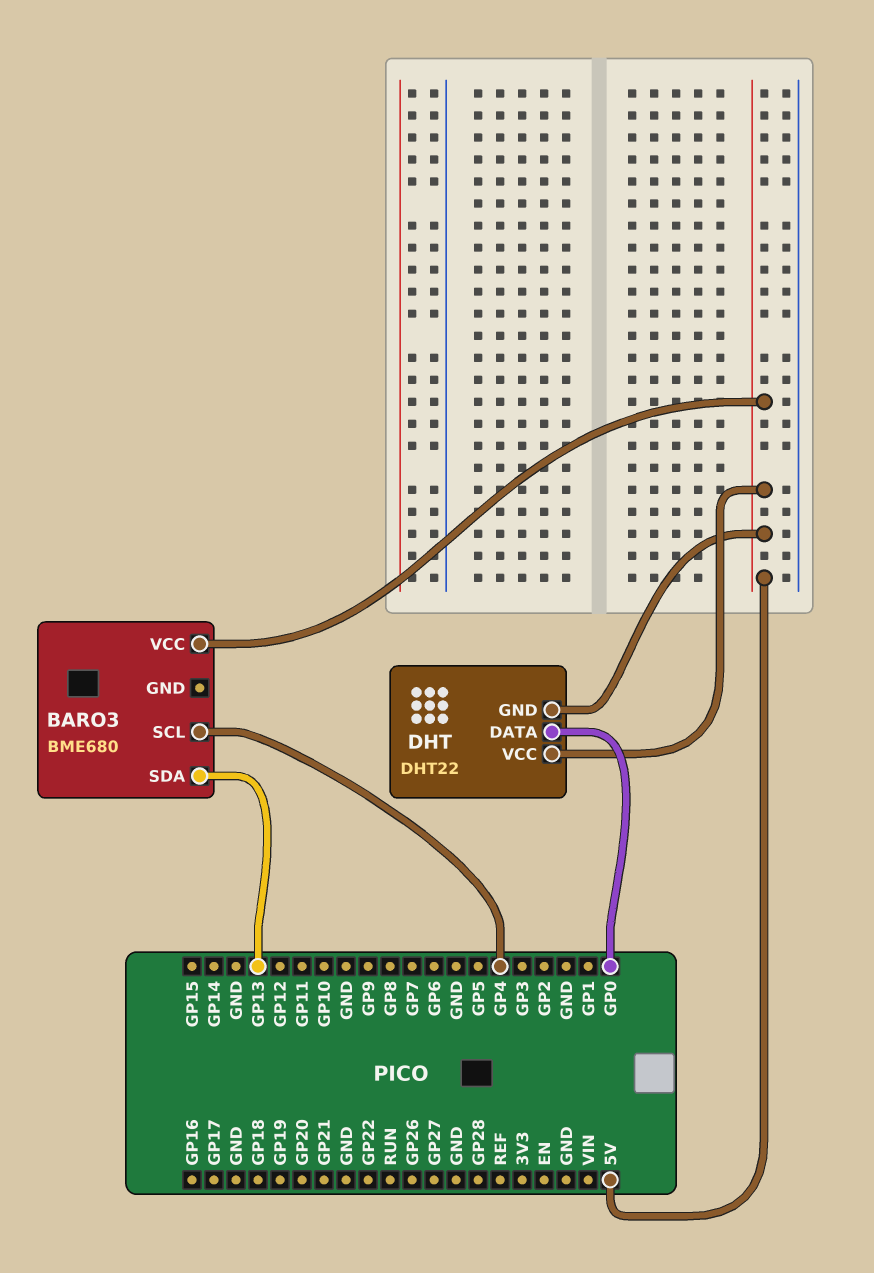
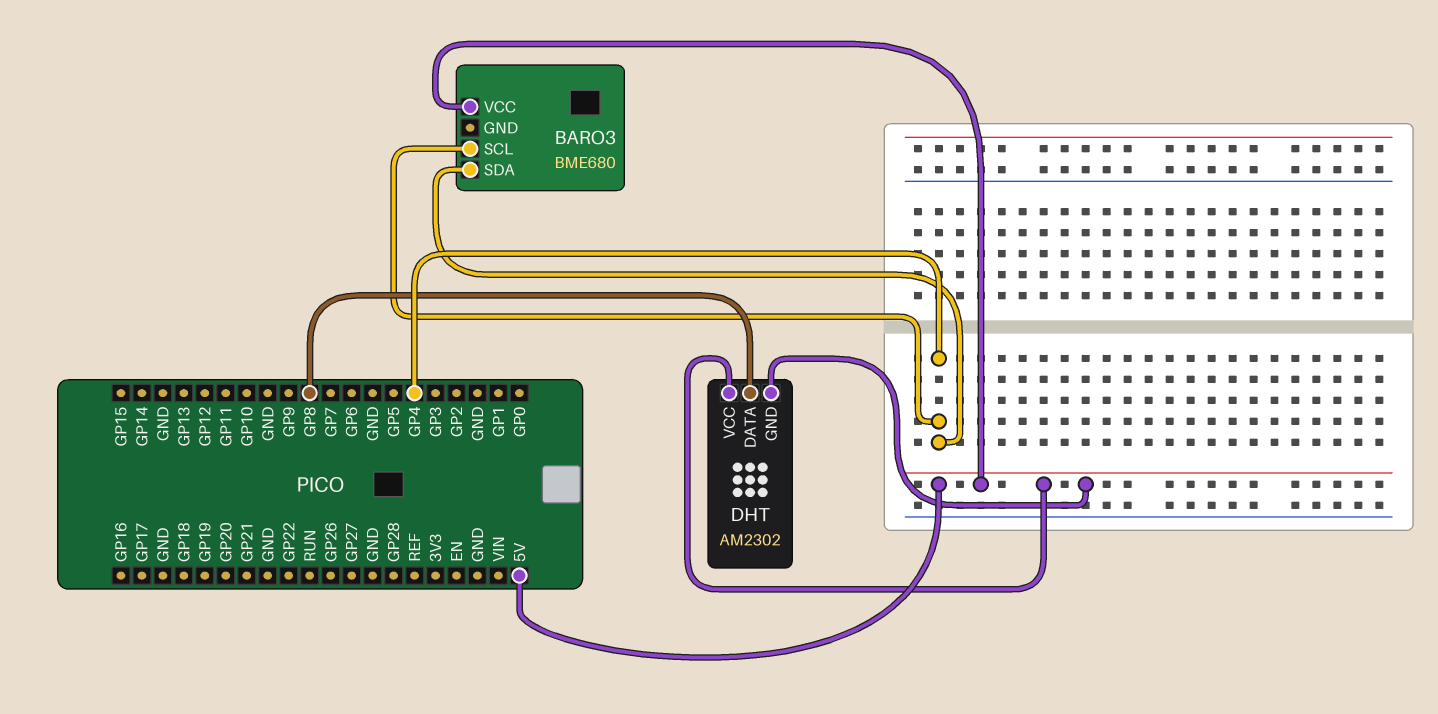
BARO3 pin SDA: GP13 -> GP4
DHT: DHT22 -> AM2302
DHT pin DATA: GP0 -> GP8

